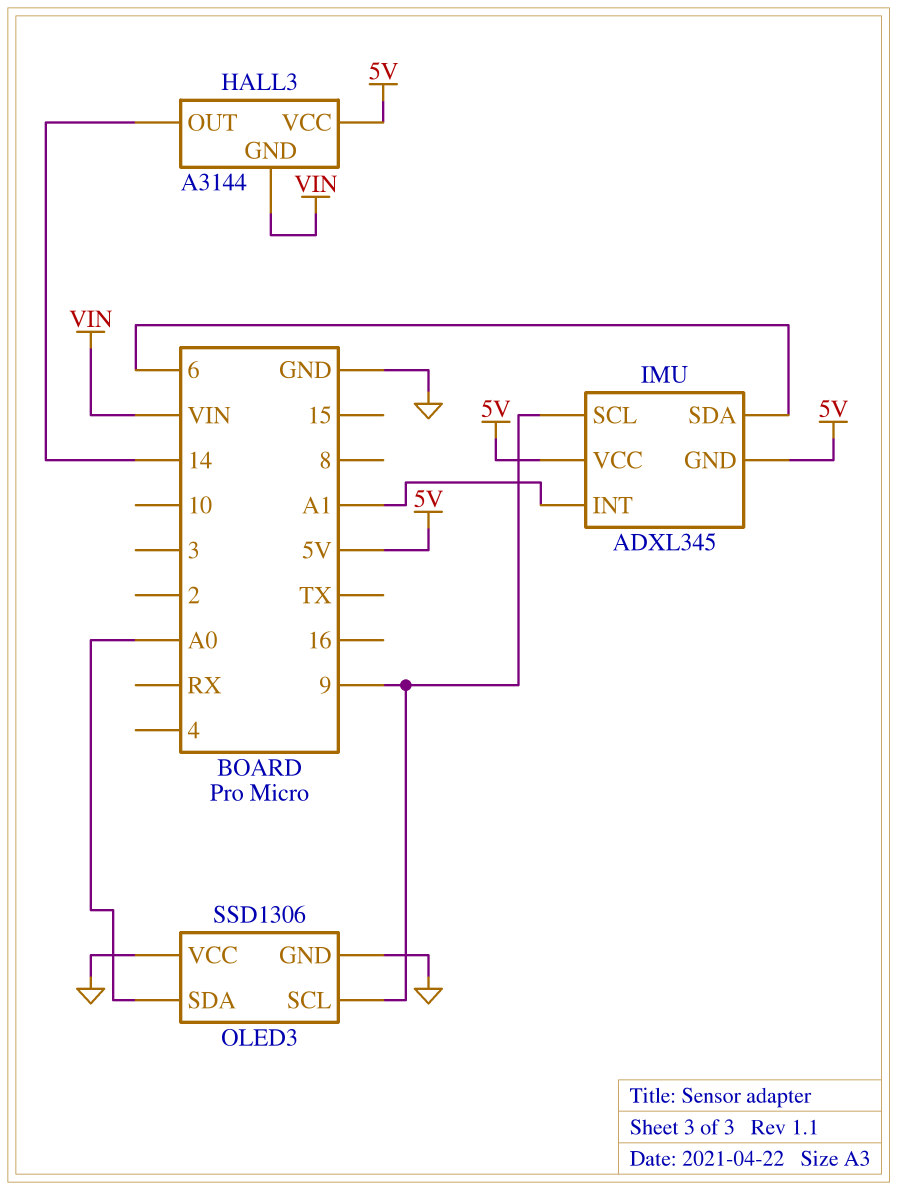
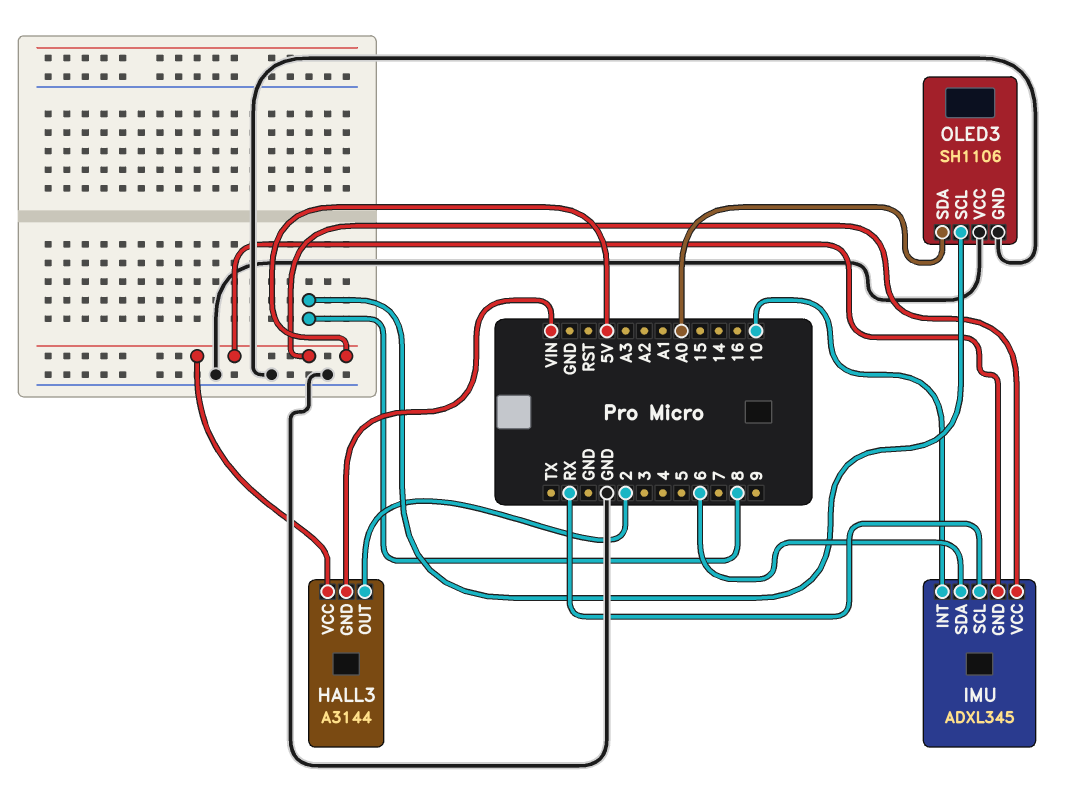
HALL3 pin OUT: 14 -> 2
IMU pin INT: A1 -> 10
IMU pin SCL: 9 -> RX
OLED3: SSD1306 -> SH1106
OLED3 pin SCL: 9 -> 8

